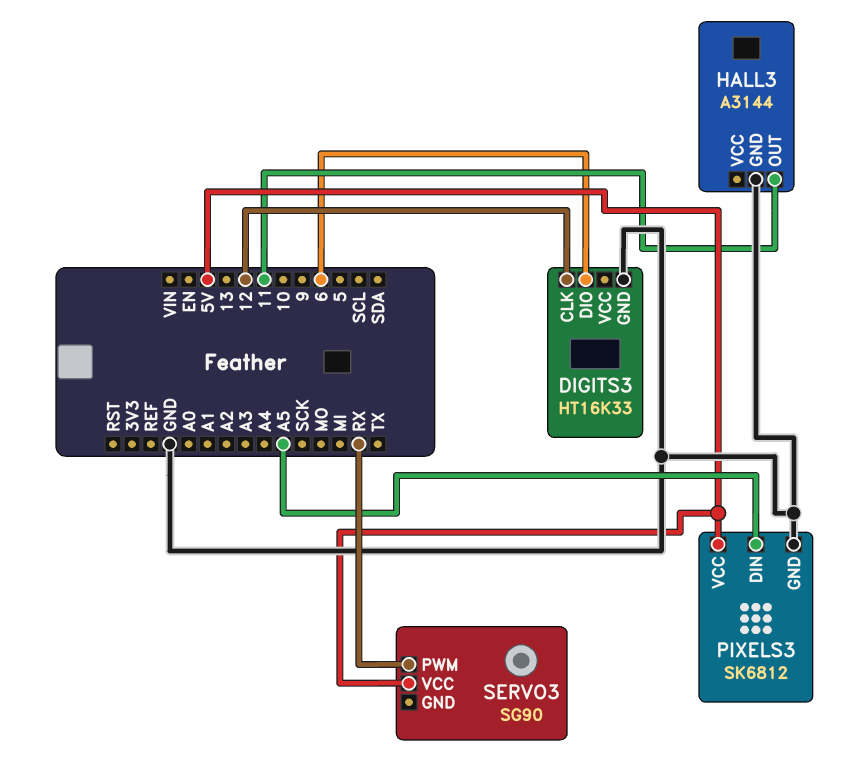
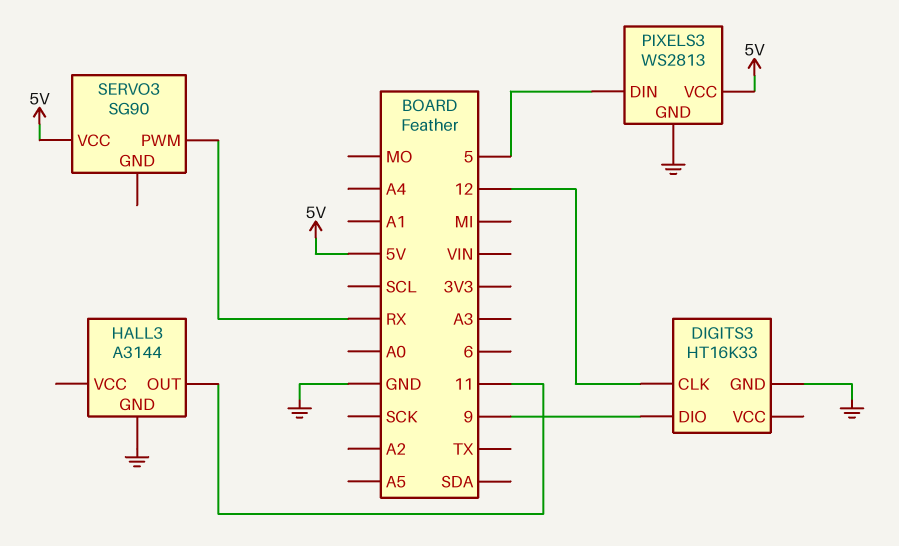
DIGITS3 pin DIO: 6 -> 9
PIXELS3: SK6812 -> WS2813
PIXELS3 pin DIN: A5 -> 5

